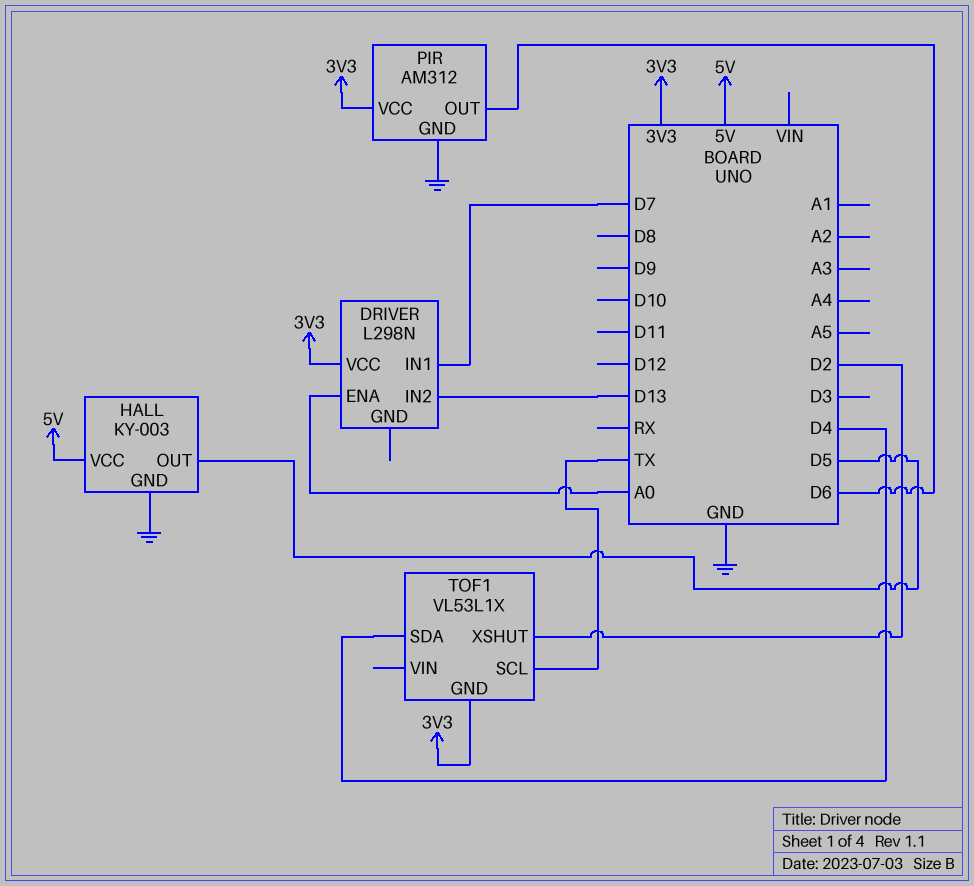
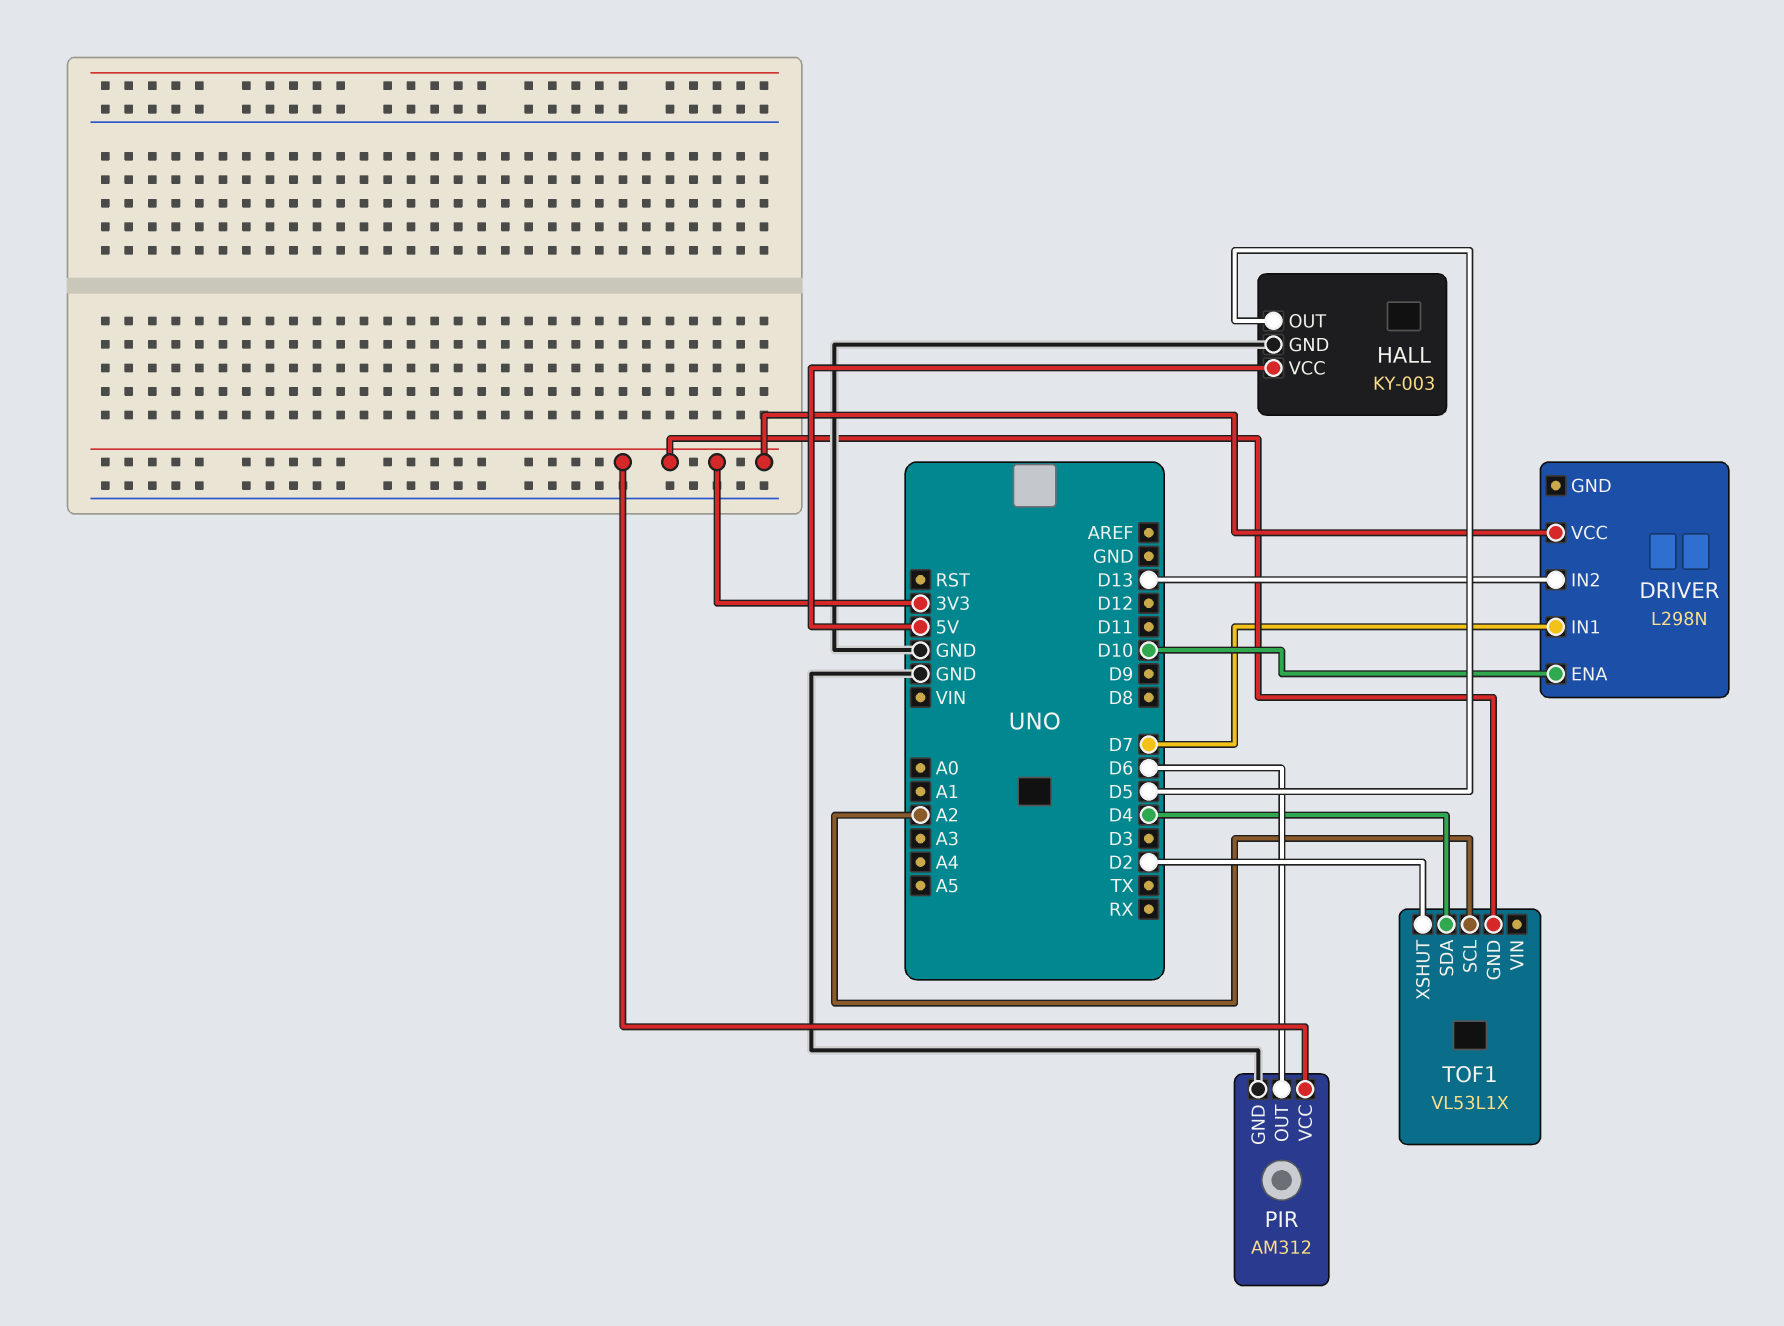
DRIVER pin ENA: A0 -> D10
TOF1 pin SCL: TX -> A2

